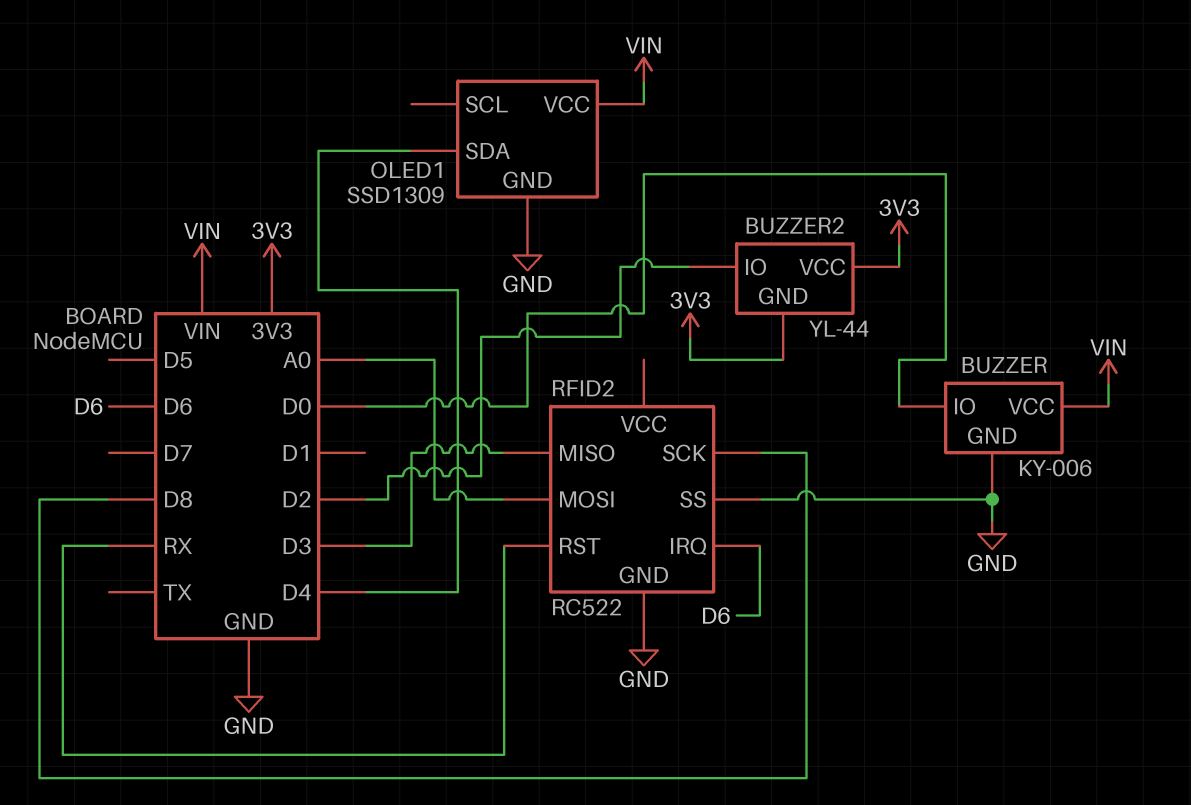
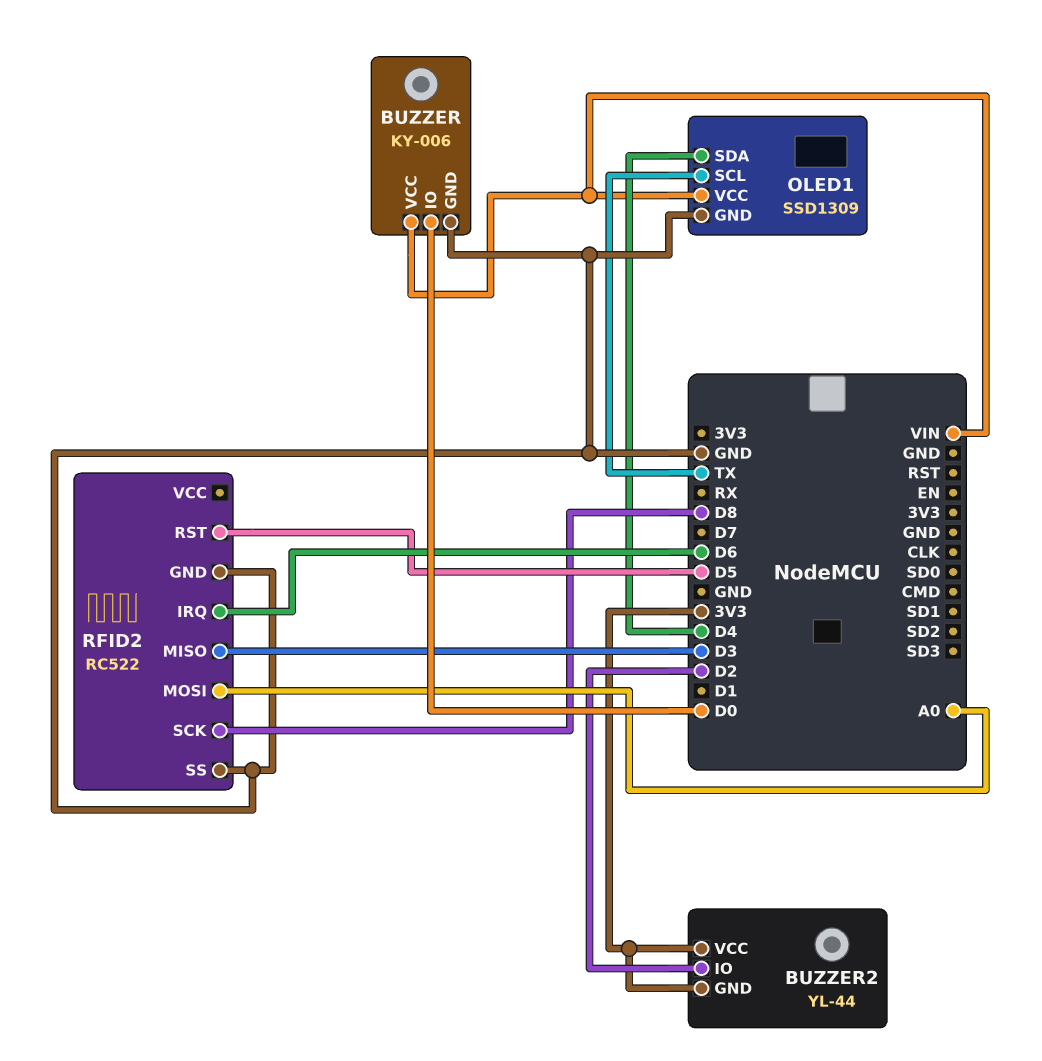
OLED1 pin SCL: none -> TX
RFID2 pin RST: RX -> D5

